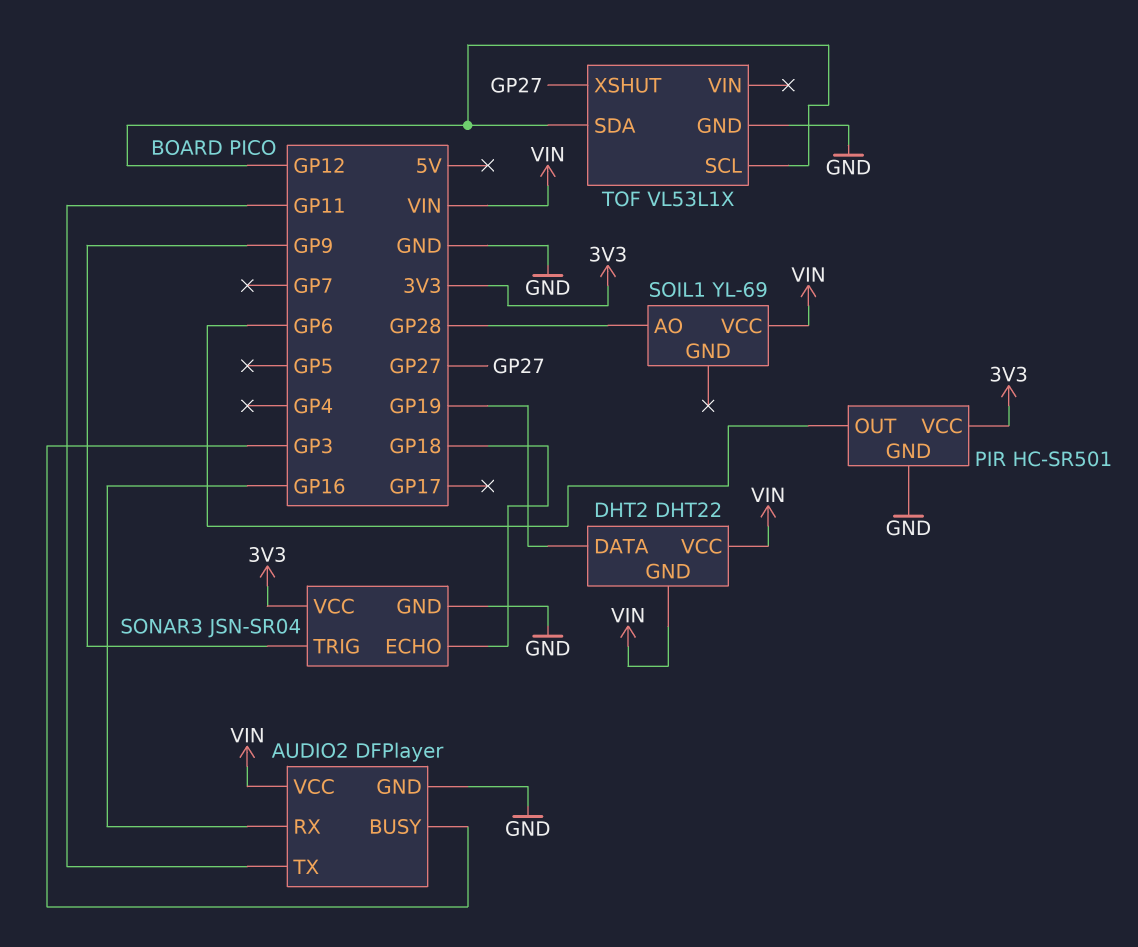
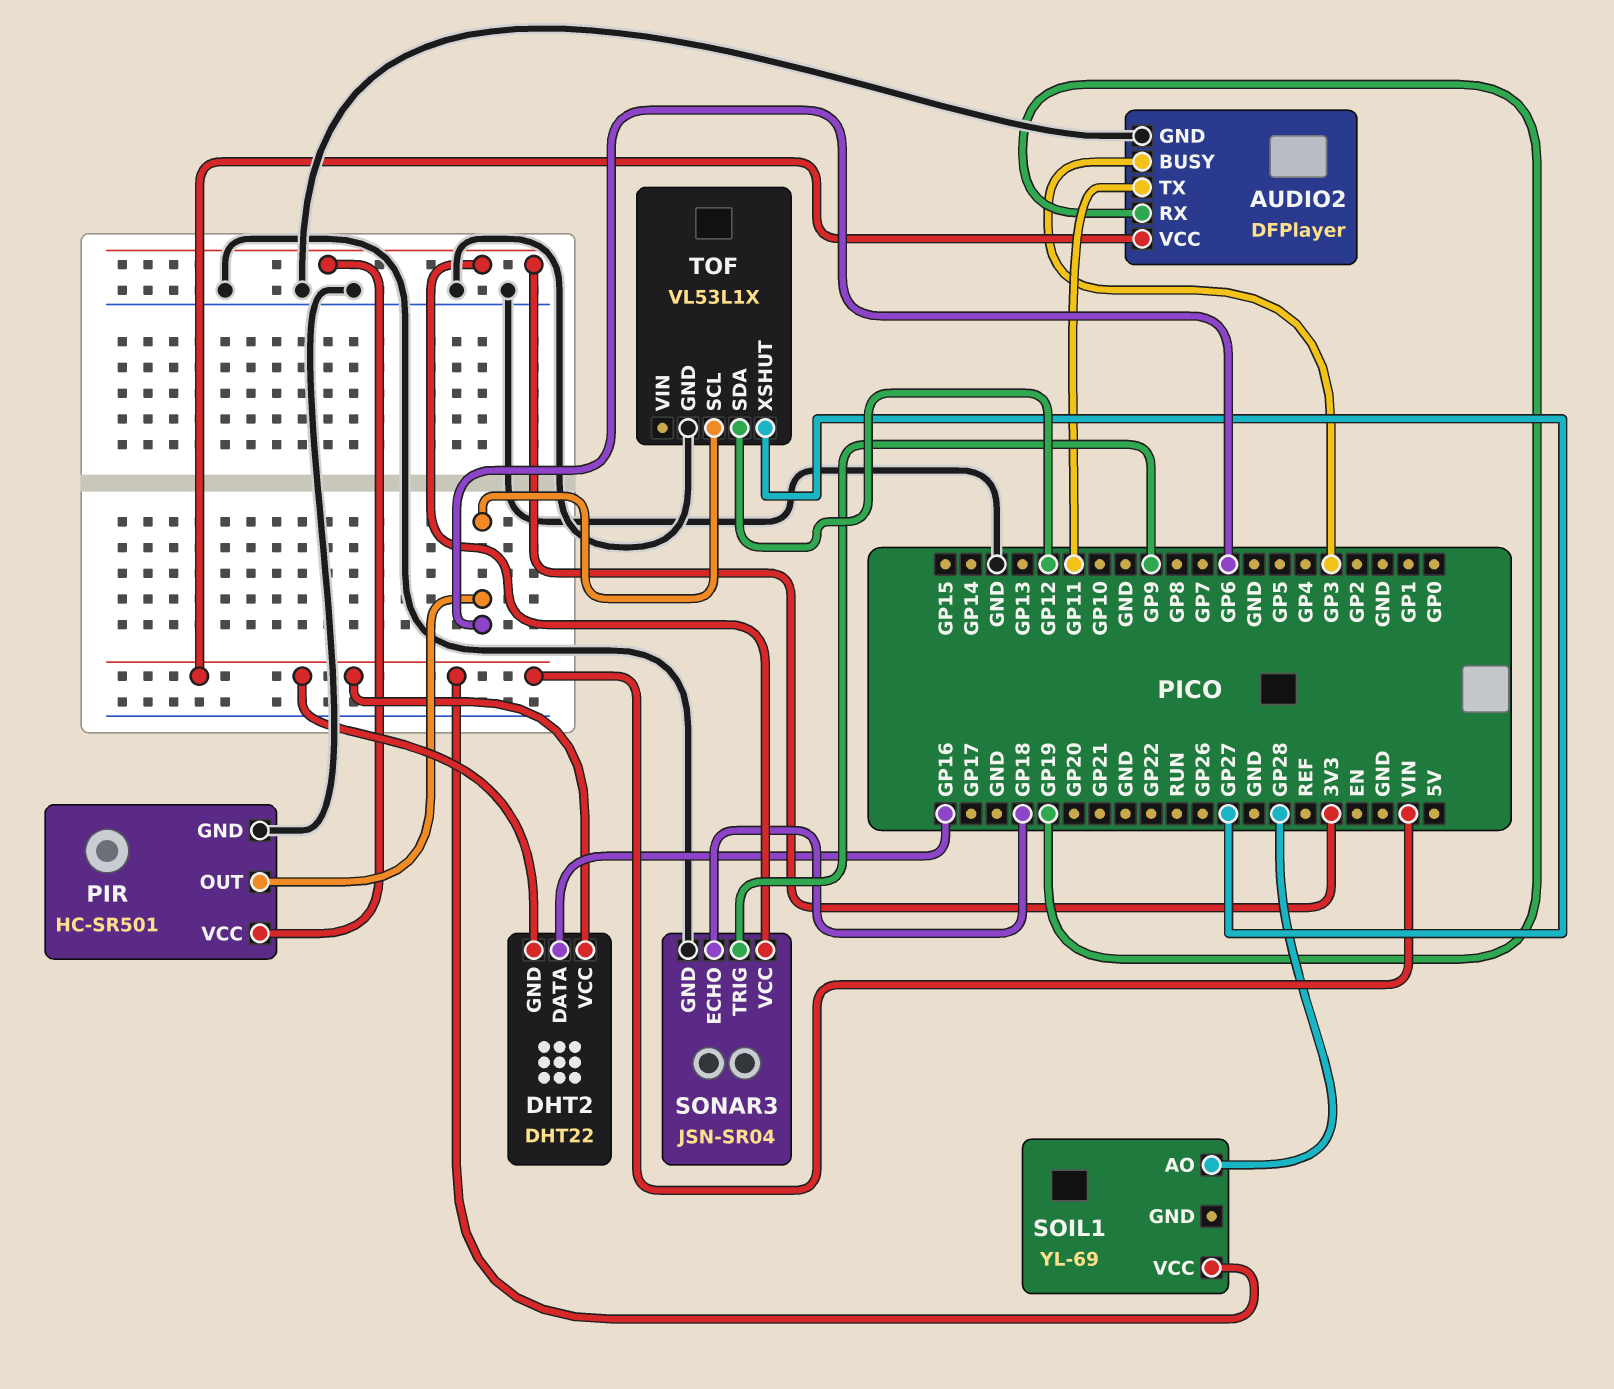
AUDIO2 pin RX: GP16 -> GP19
DHT2 pin DATA: GP19 -> GP16
TOF pin SCL: GP12 -> GP6

